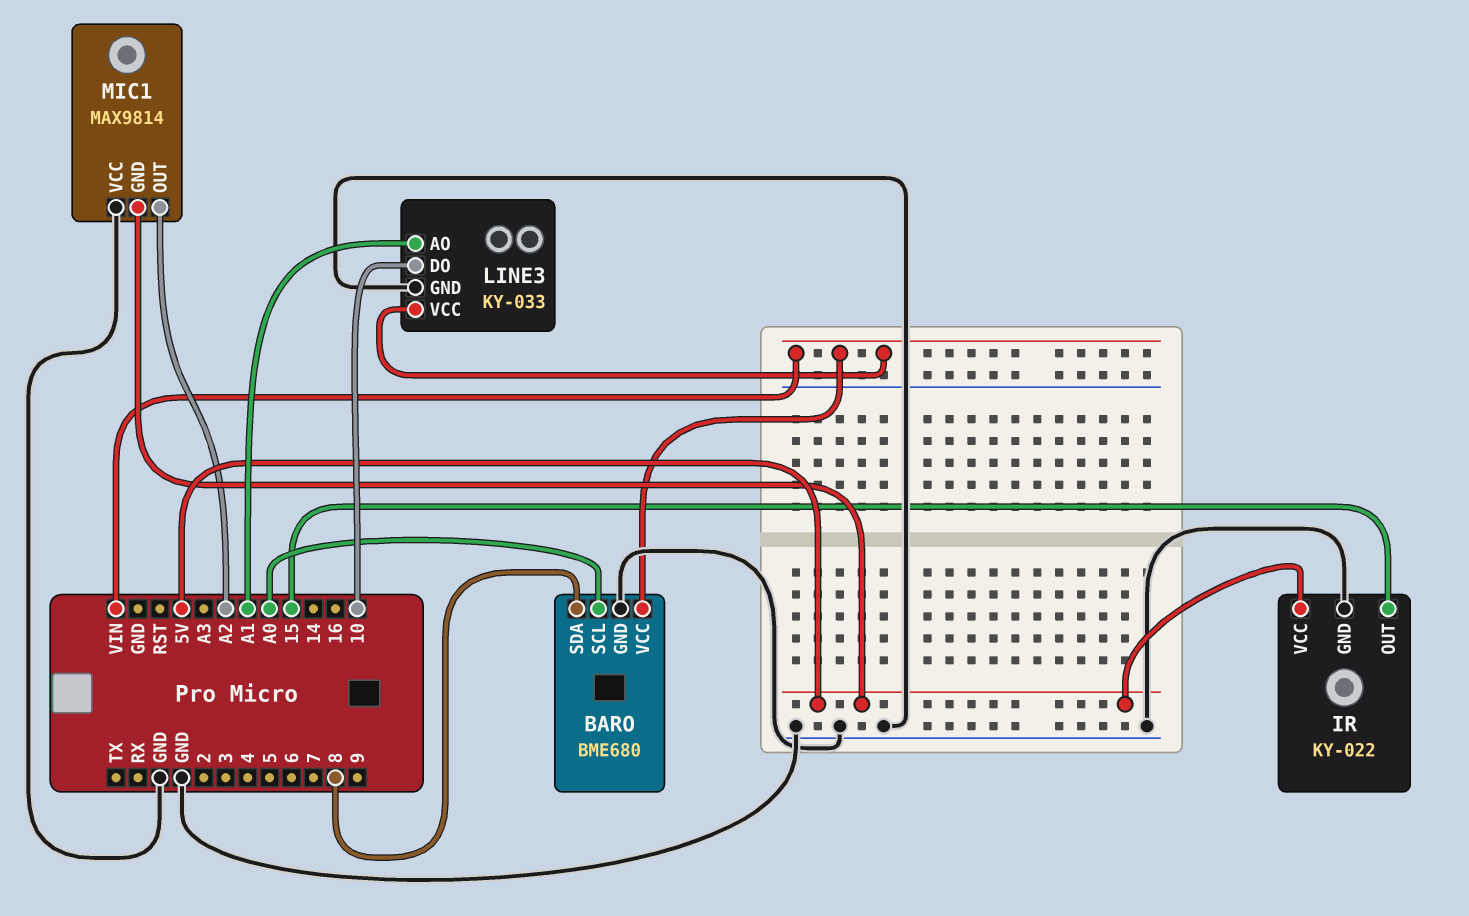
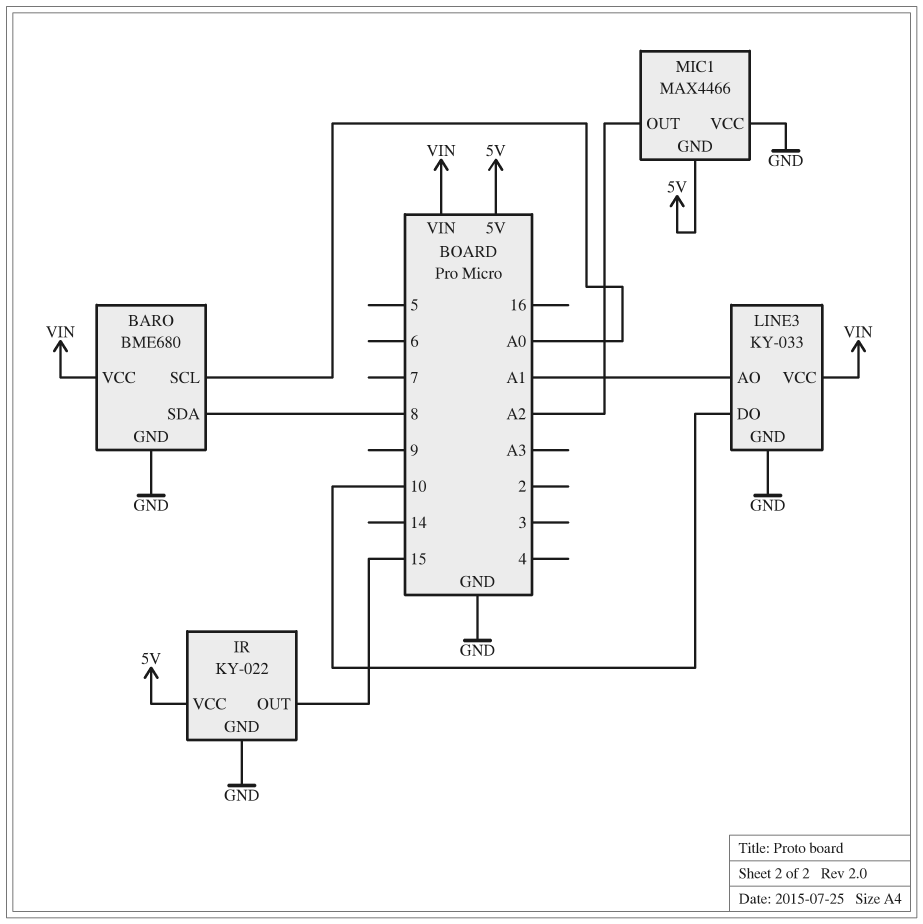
MIC1: MAX9814 -> MAX4466

